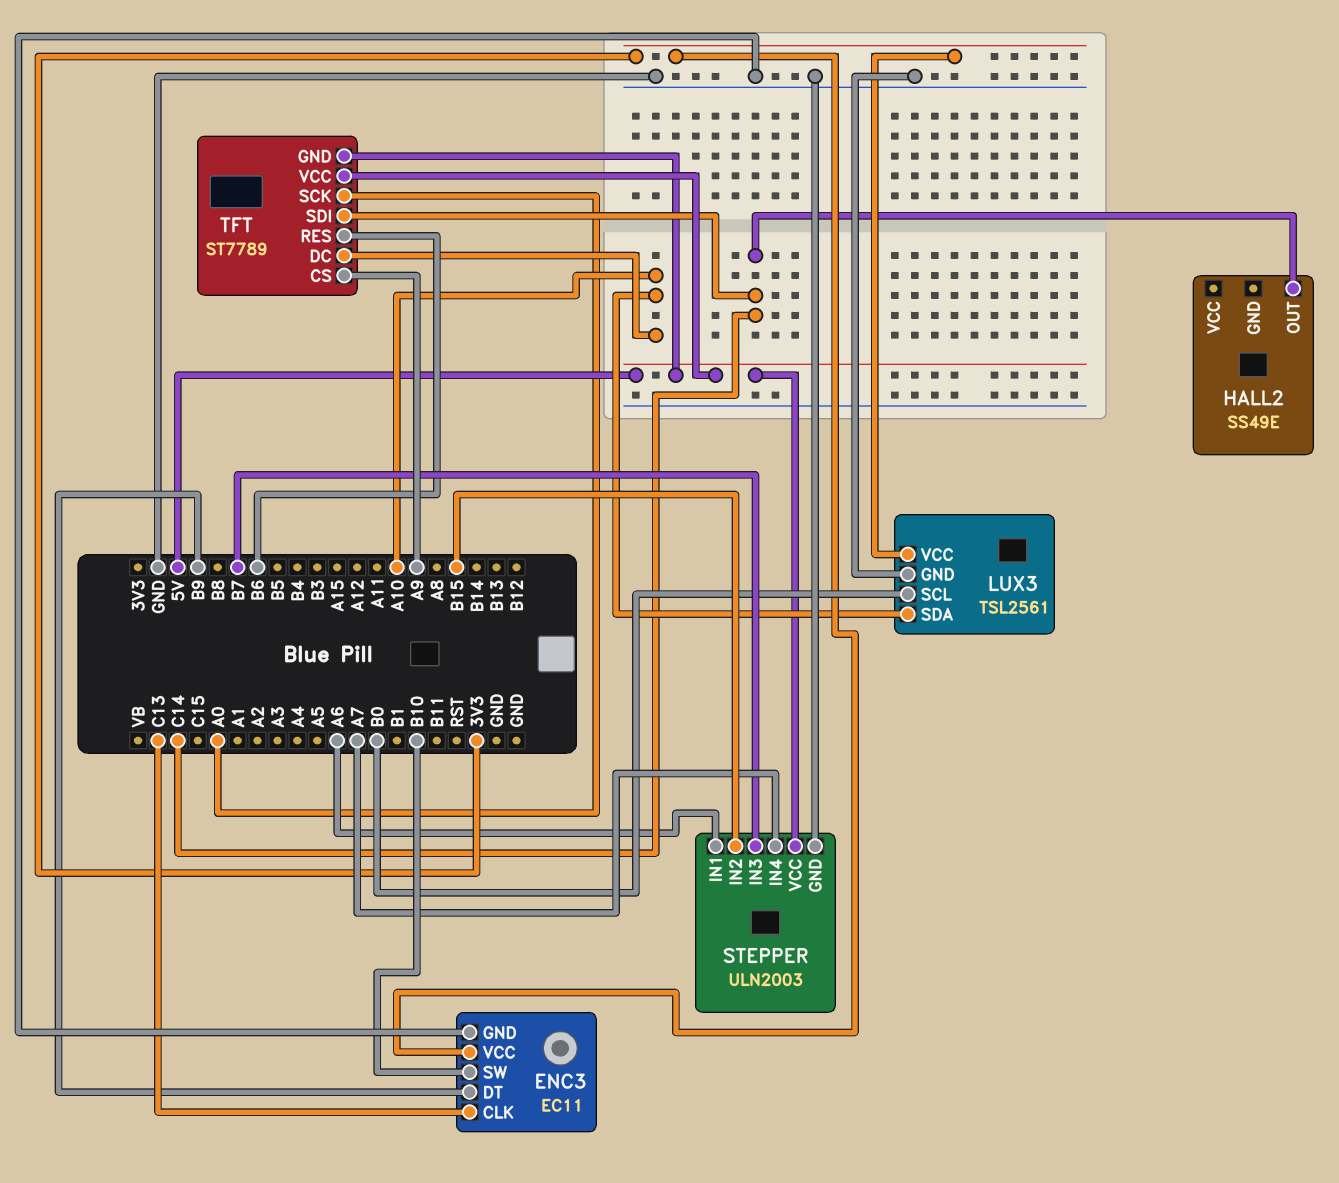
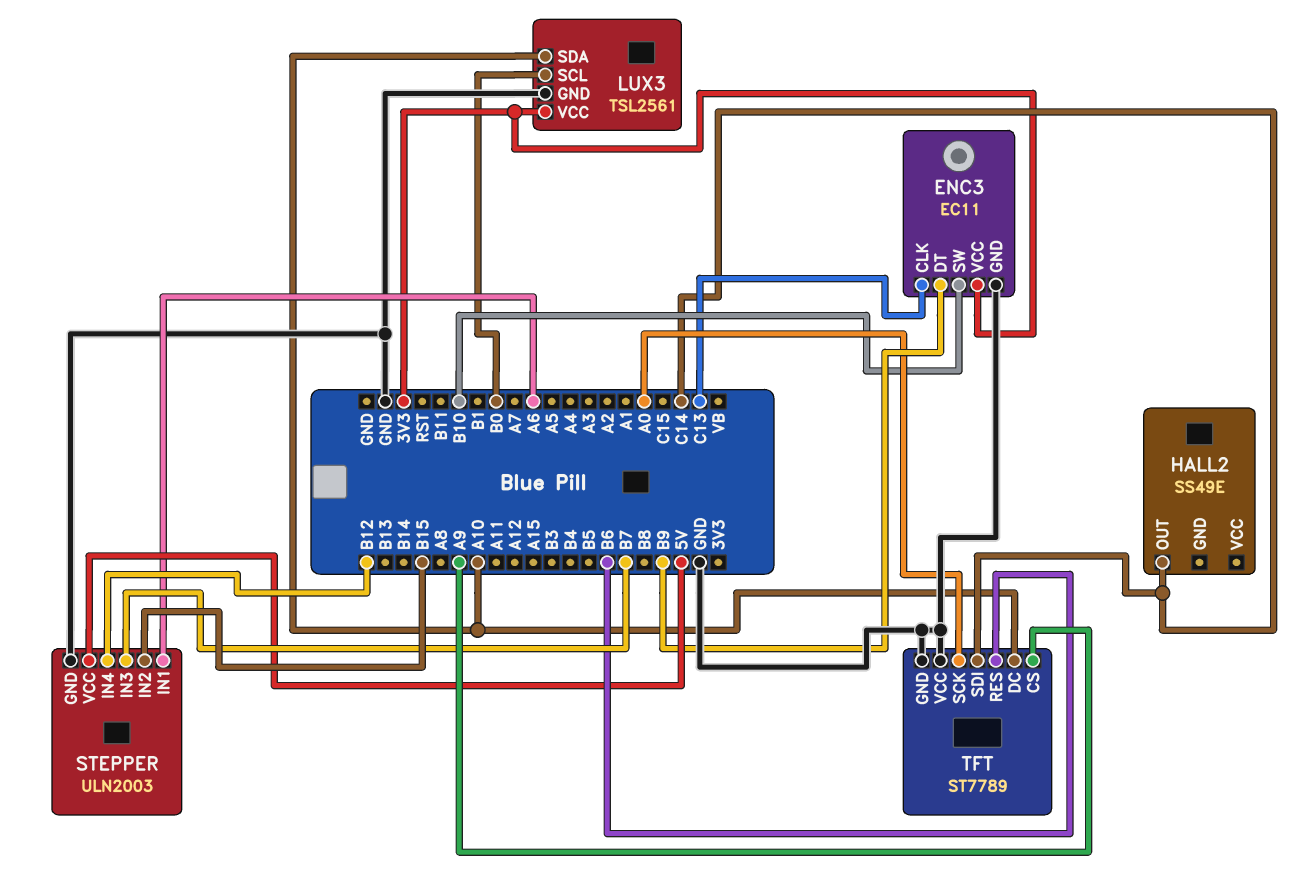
STEPPER pin IN4: A7 -> B12
TFT pin GND: 5V -> GND
TFT pin VCC: 5V -> GND

